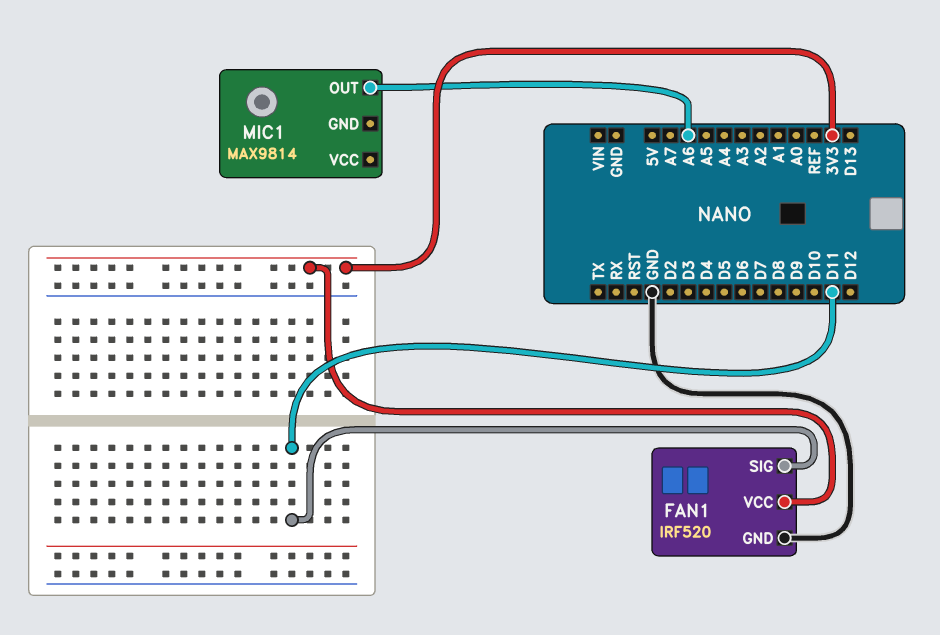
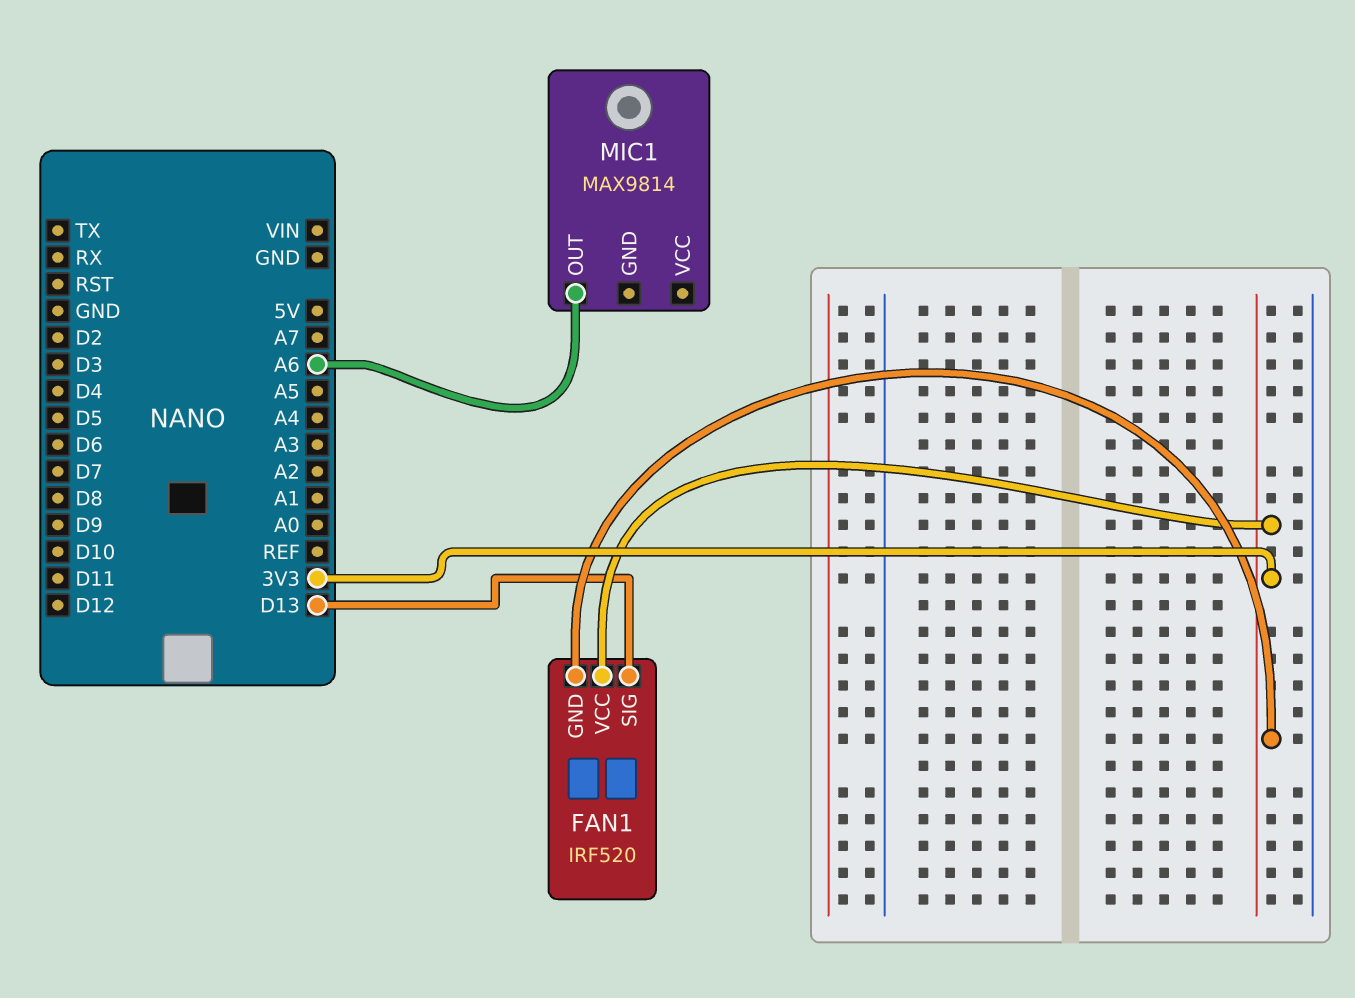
FAN1 pin GND: GND -> 3V3
FAN1 pin SIG: D11 -> D13

